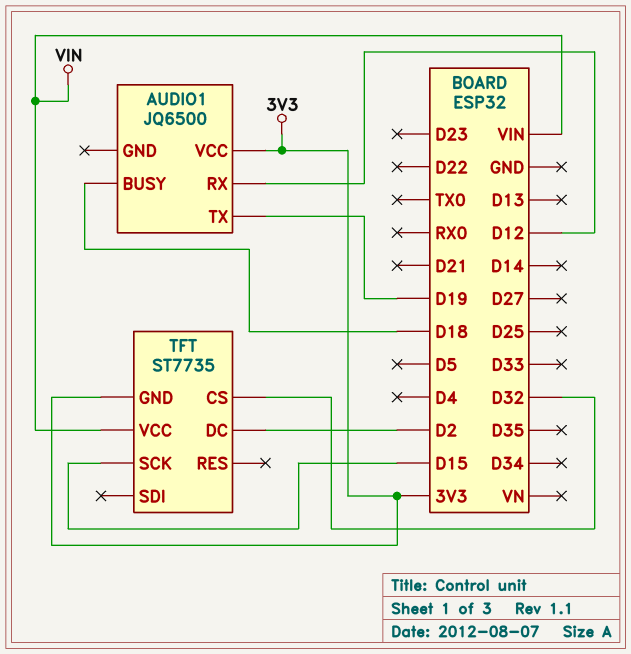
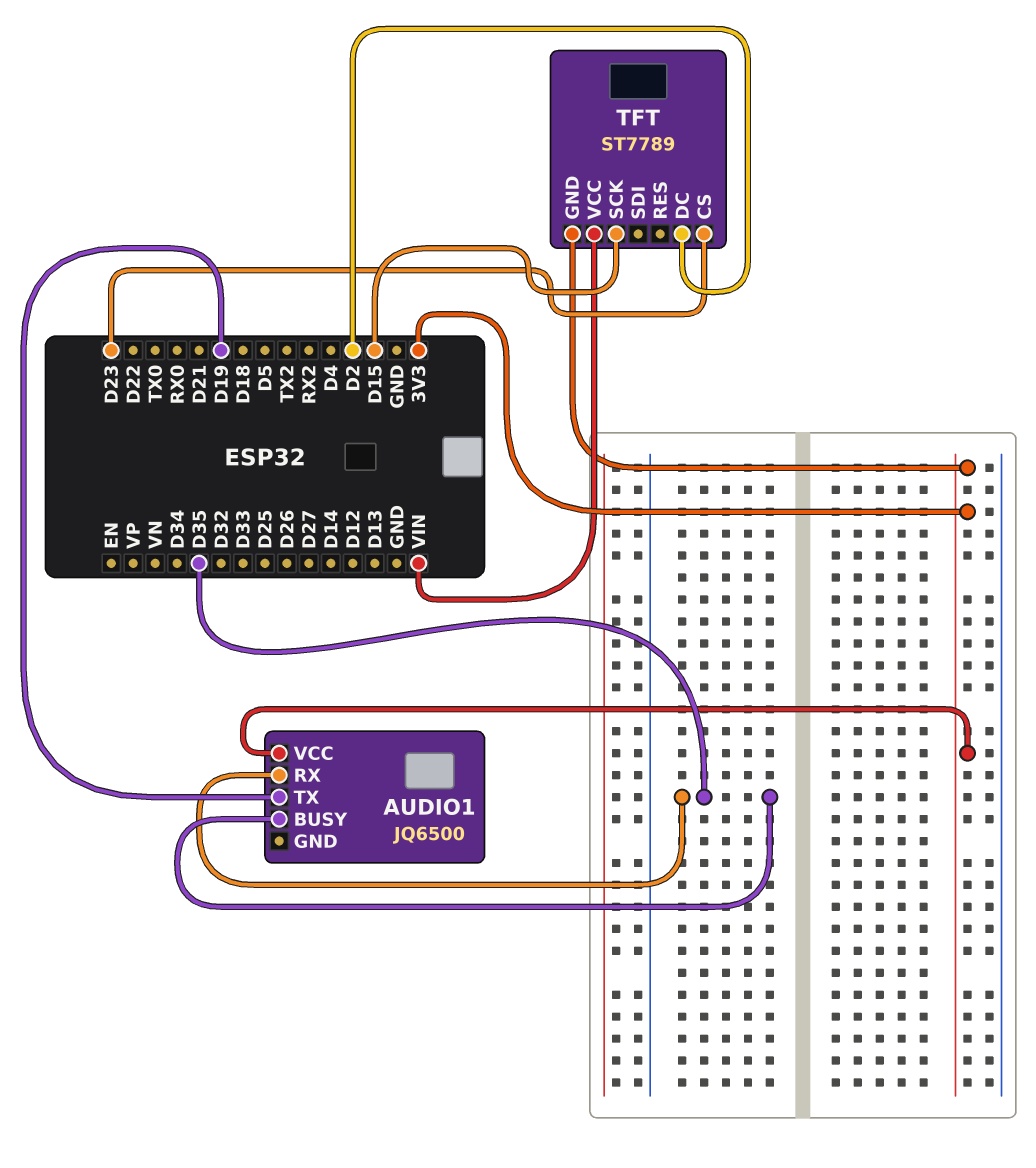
AUDIO1 pin BUSY: D18 -> D35
AUDIO1 pin RX: D12 -> D35
TFT: ST7735 -> ST7789
TFT pin CS: D32 -> D23

